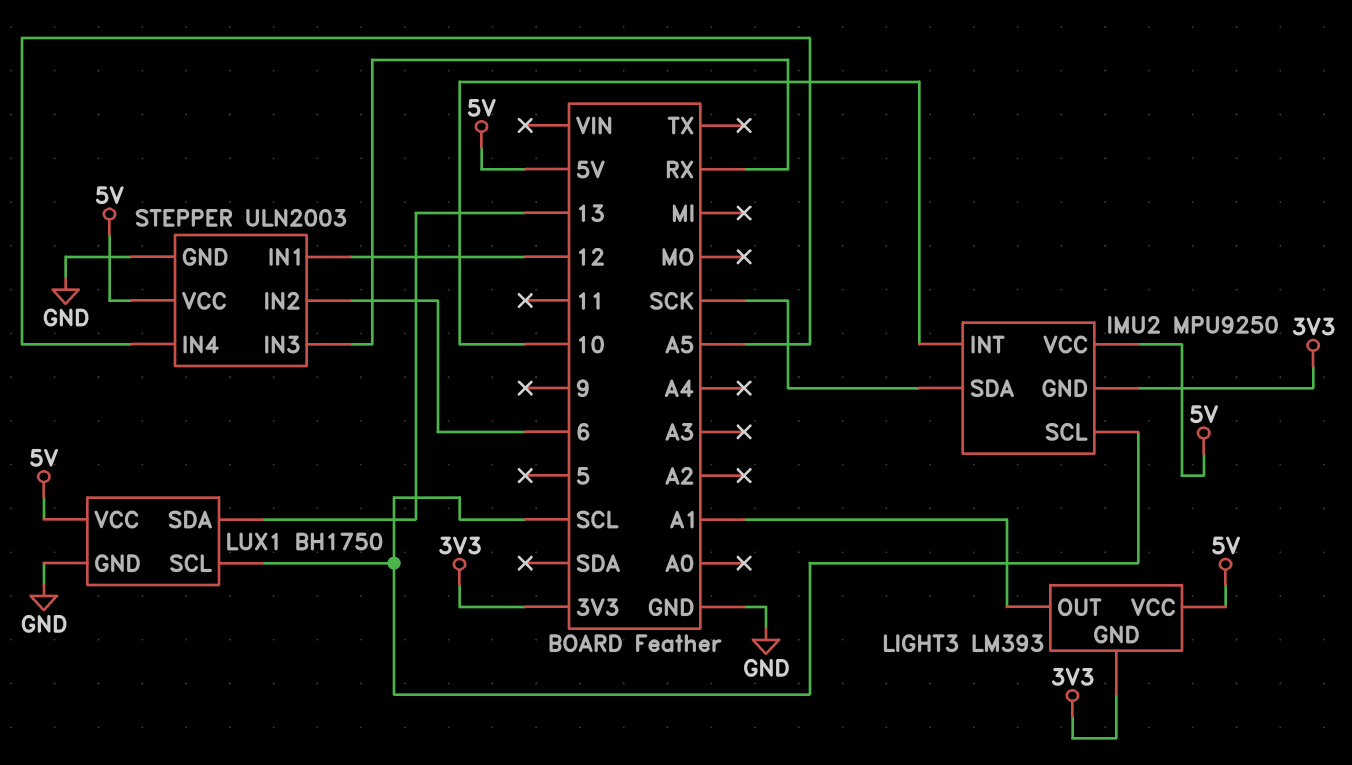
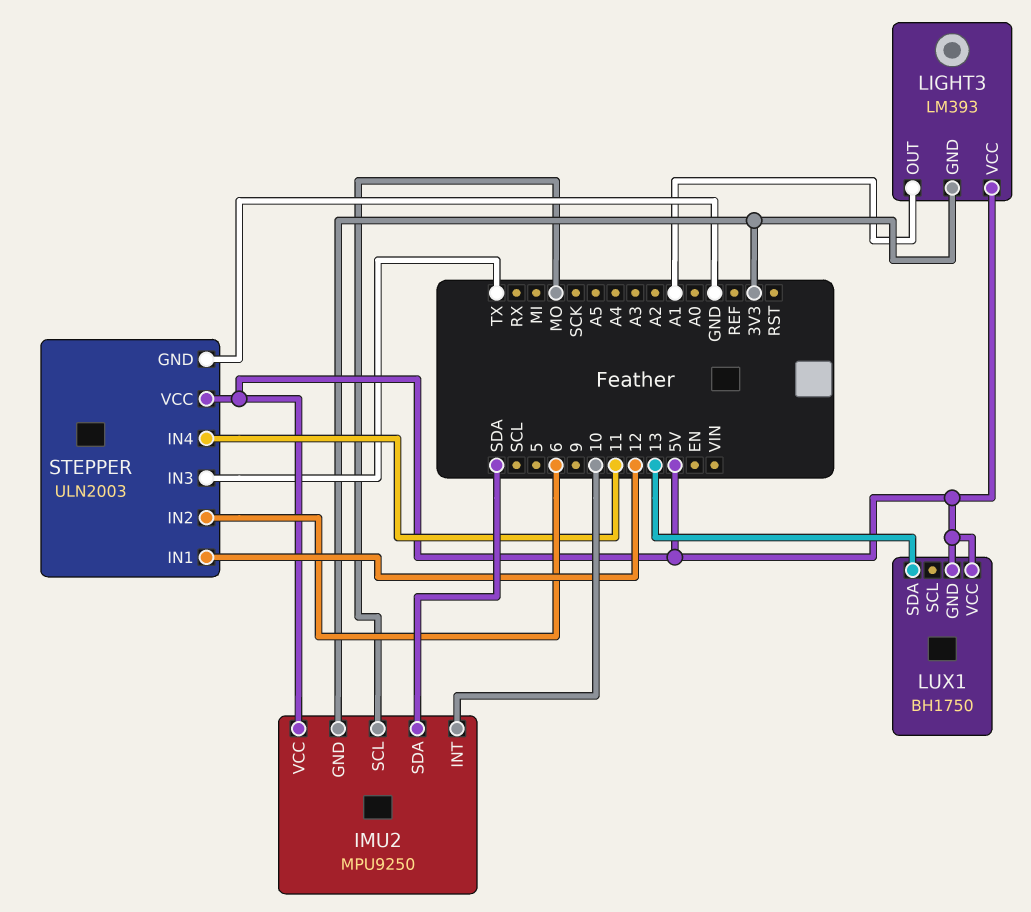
IMU2 pin SCL: SCL -> MO
IMU2 pin SDA: SCK -> SDA
LUX1 pin GND: GND -> 5V
LUX1 pin SCL: SCL -> none
STEPPER pin IN3: RX -> TX
STEPPER pin IN4: A5 -> 11

